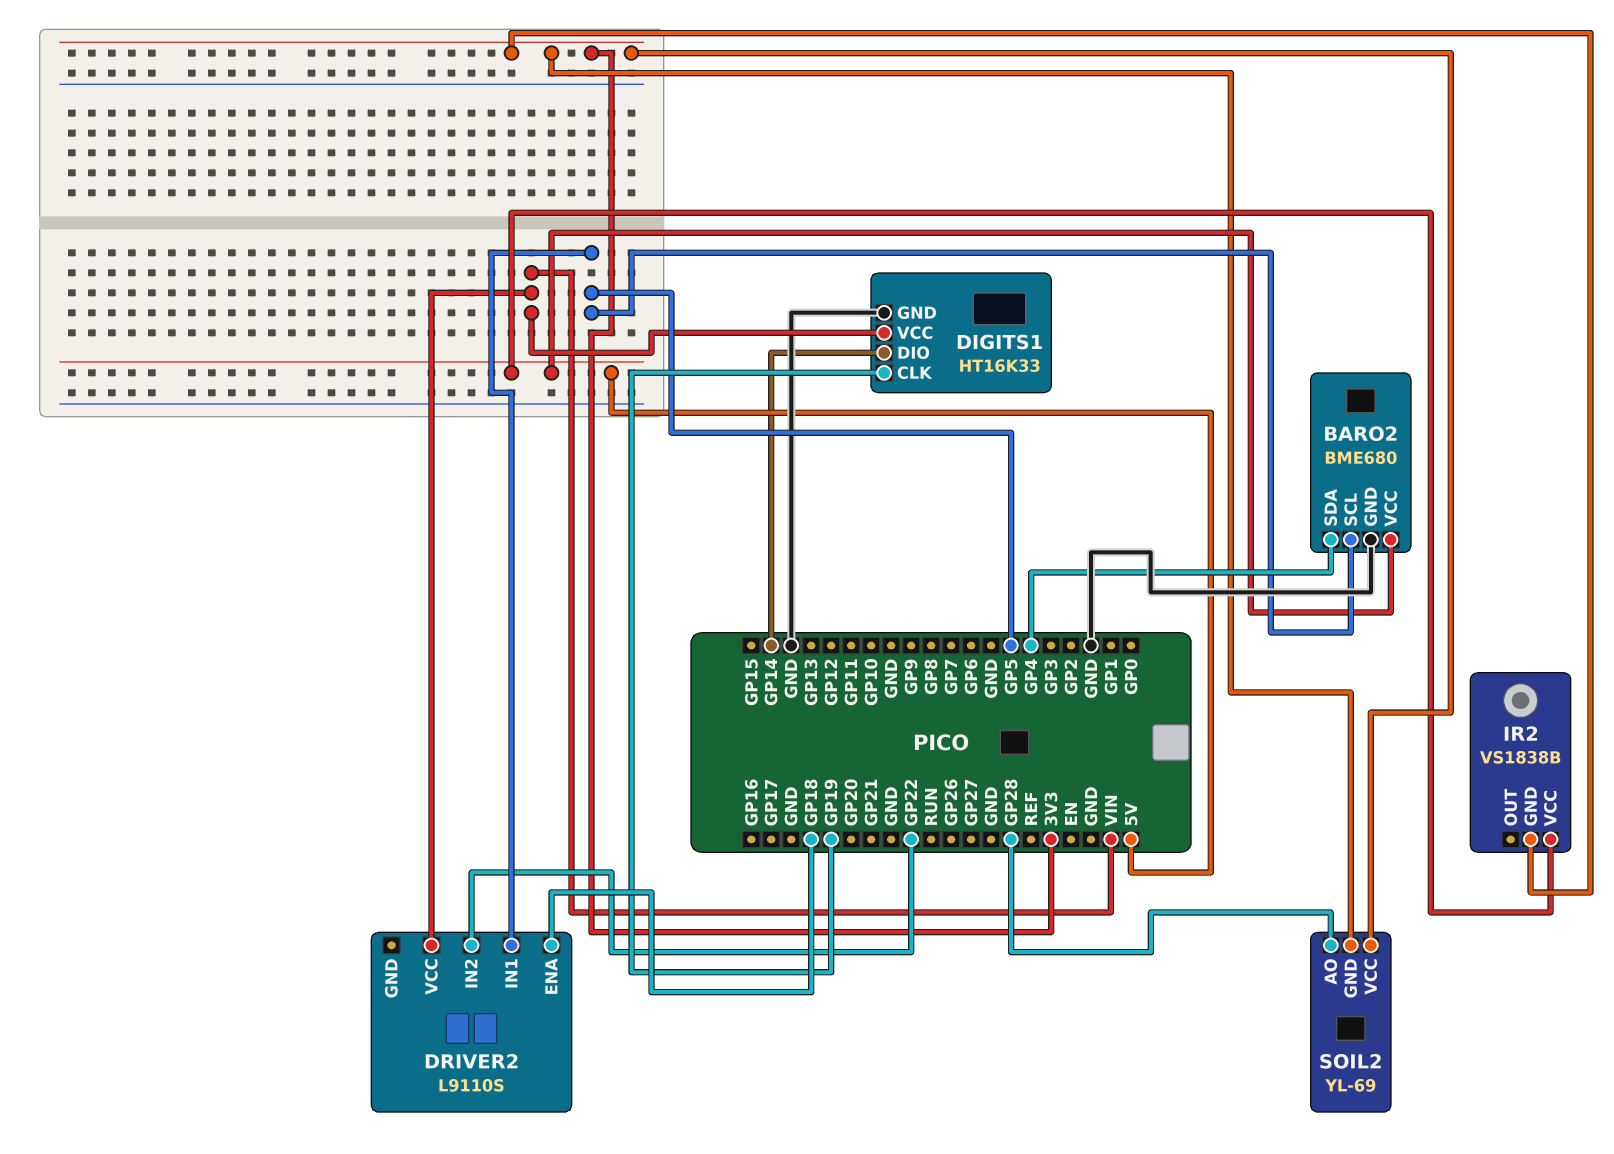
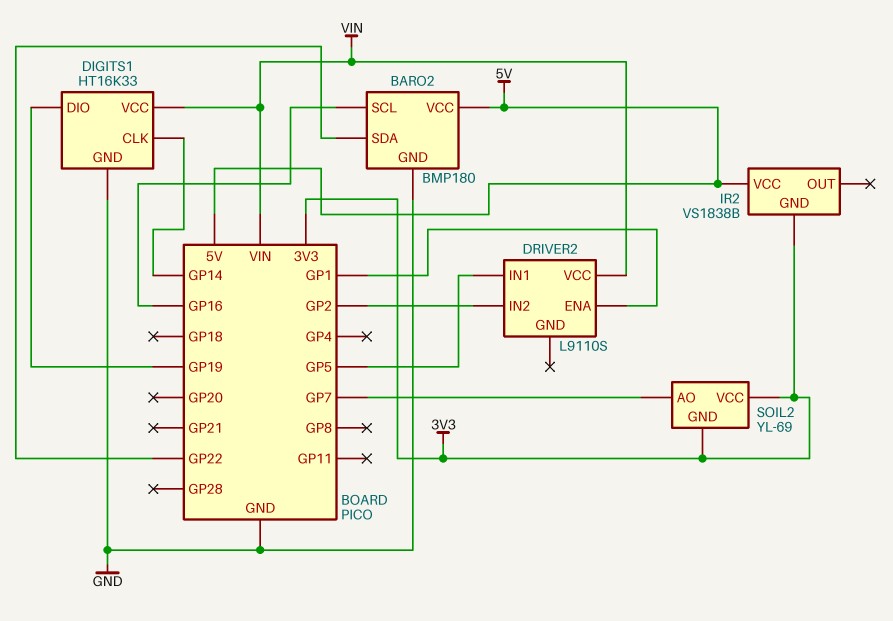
BARO2: BME680 -> BMP180
BARO2 pin SCL: GP5 -> GP16
BARO2 pin SDA: GP4 -> GP22
DIGITS1 pin CLK: GP19 -> GP14
DIGITS1 pin DIO: GP14 -> GP19
DRIVER2 pin ENA: GP18 -> GP1
DRIVER2 pin IN2: GP22 -> GP2
SOIL2 pin AO: GP28 -> GP7

